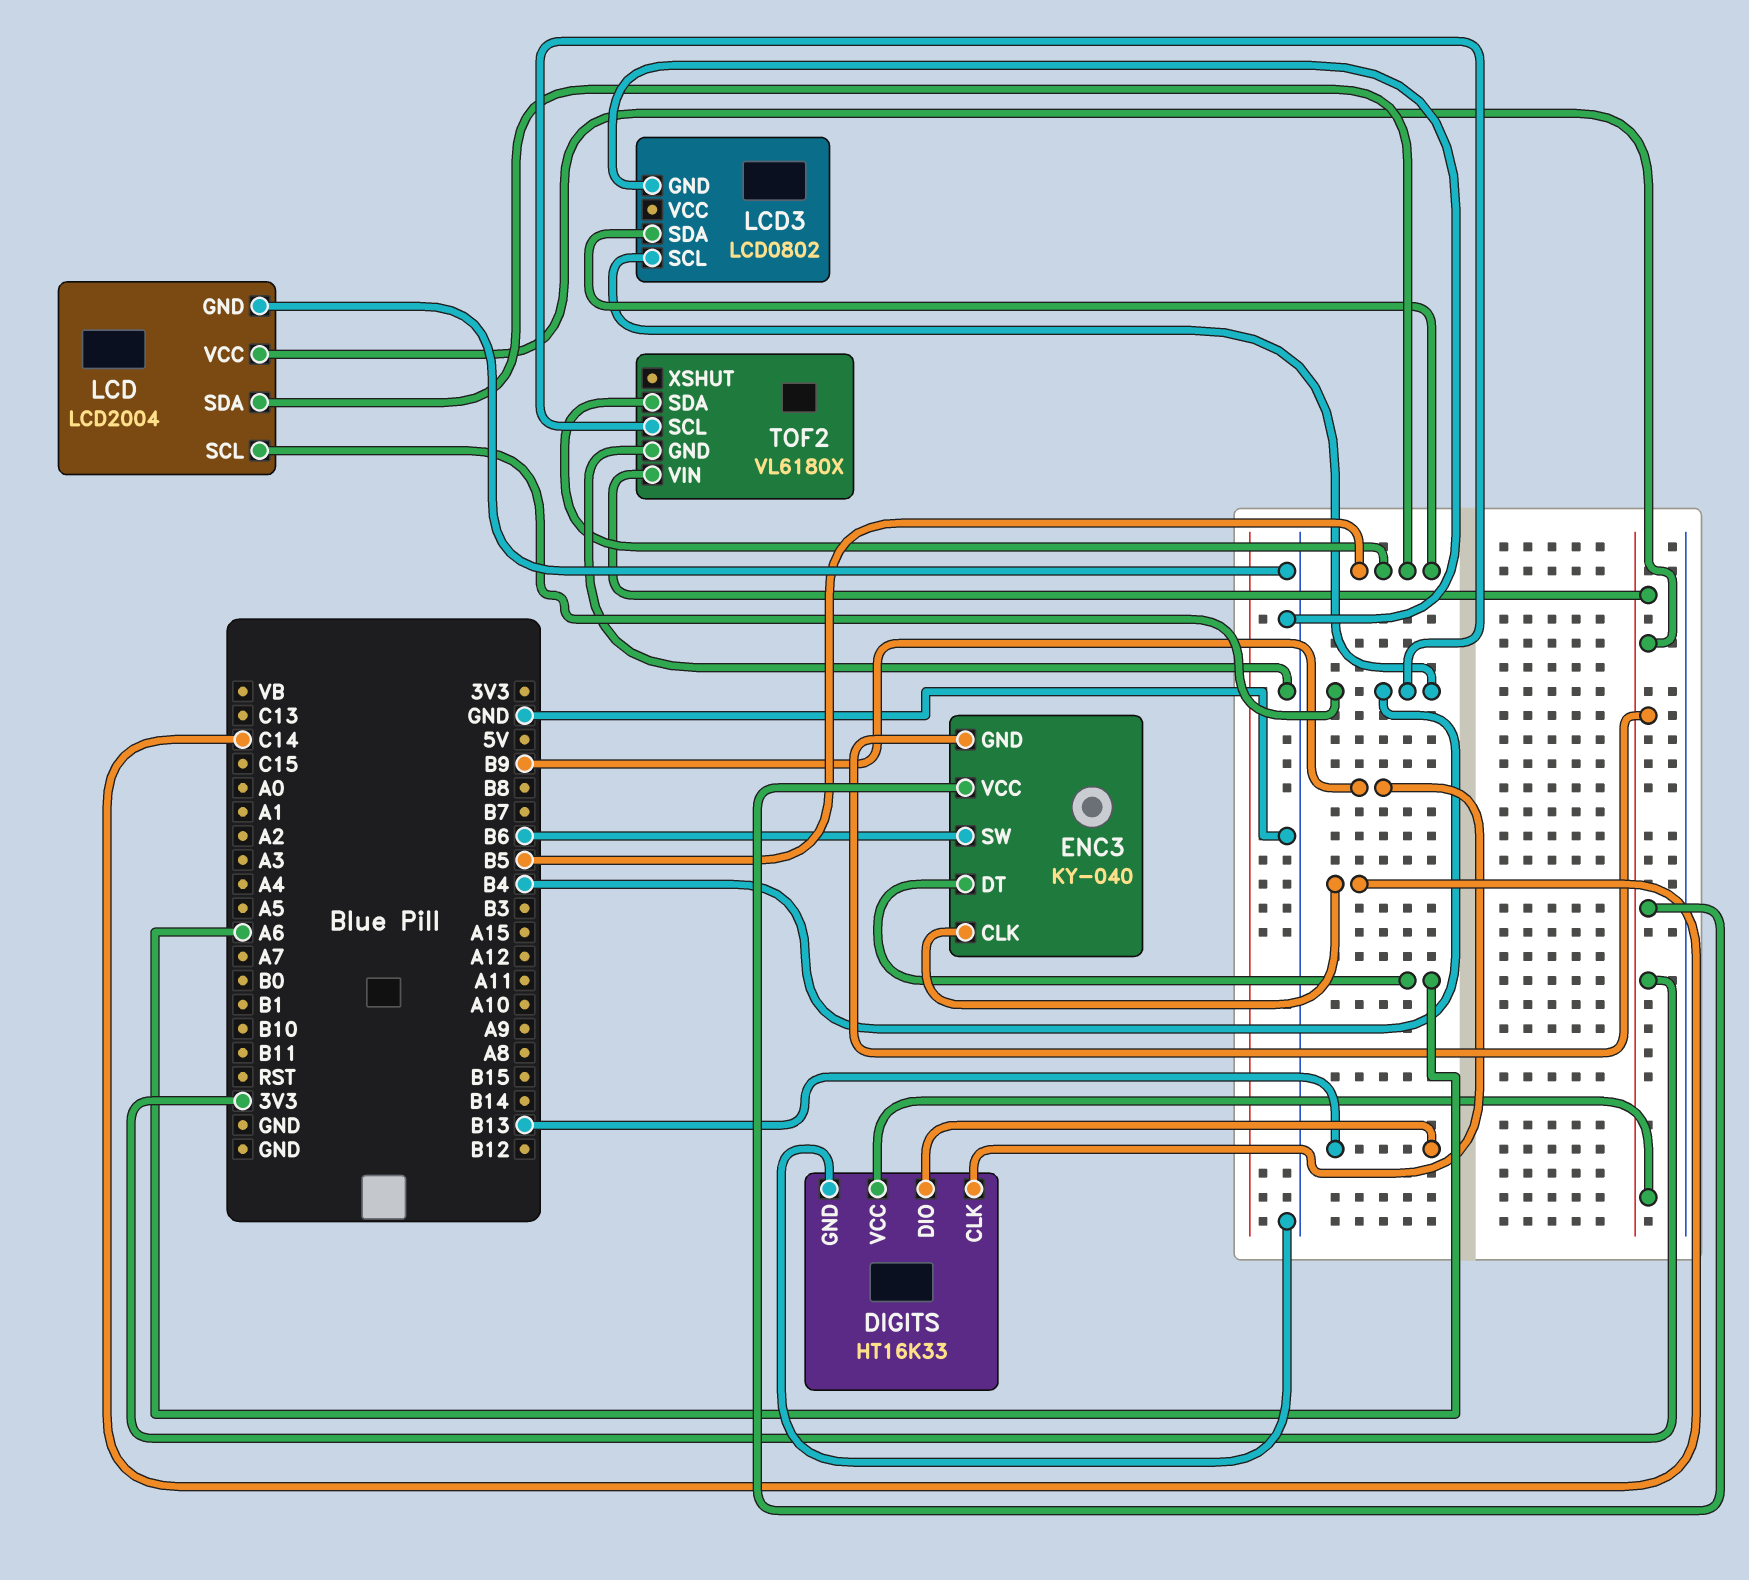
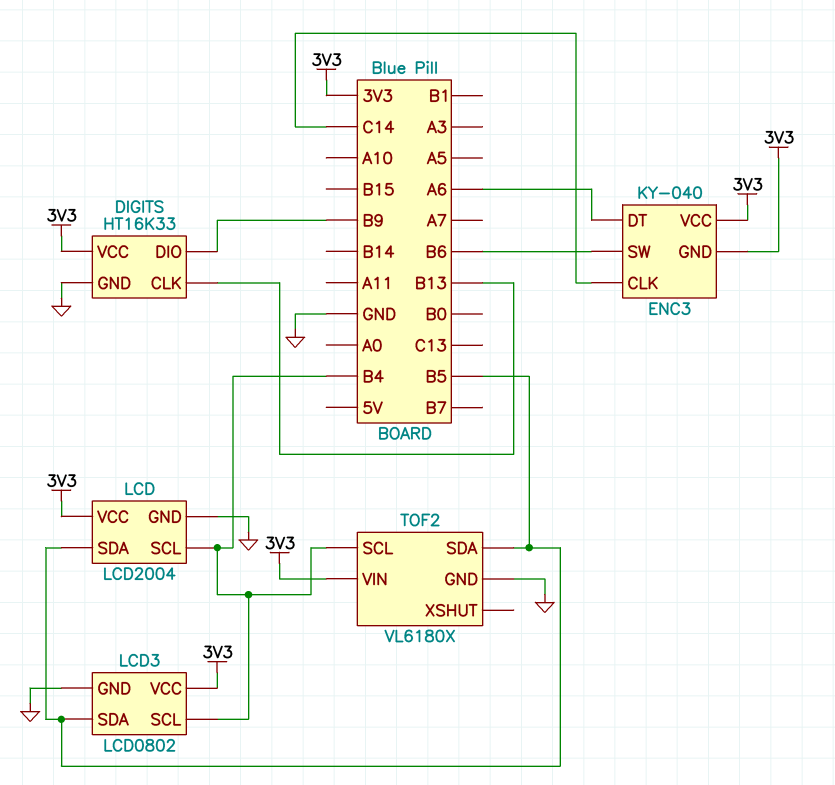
DIGITS pin CLK: B9 -> B13
DIGITS pin DIO: B13 -> B9
LCD3 pin VCC: none -> 3V3

